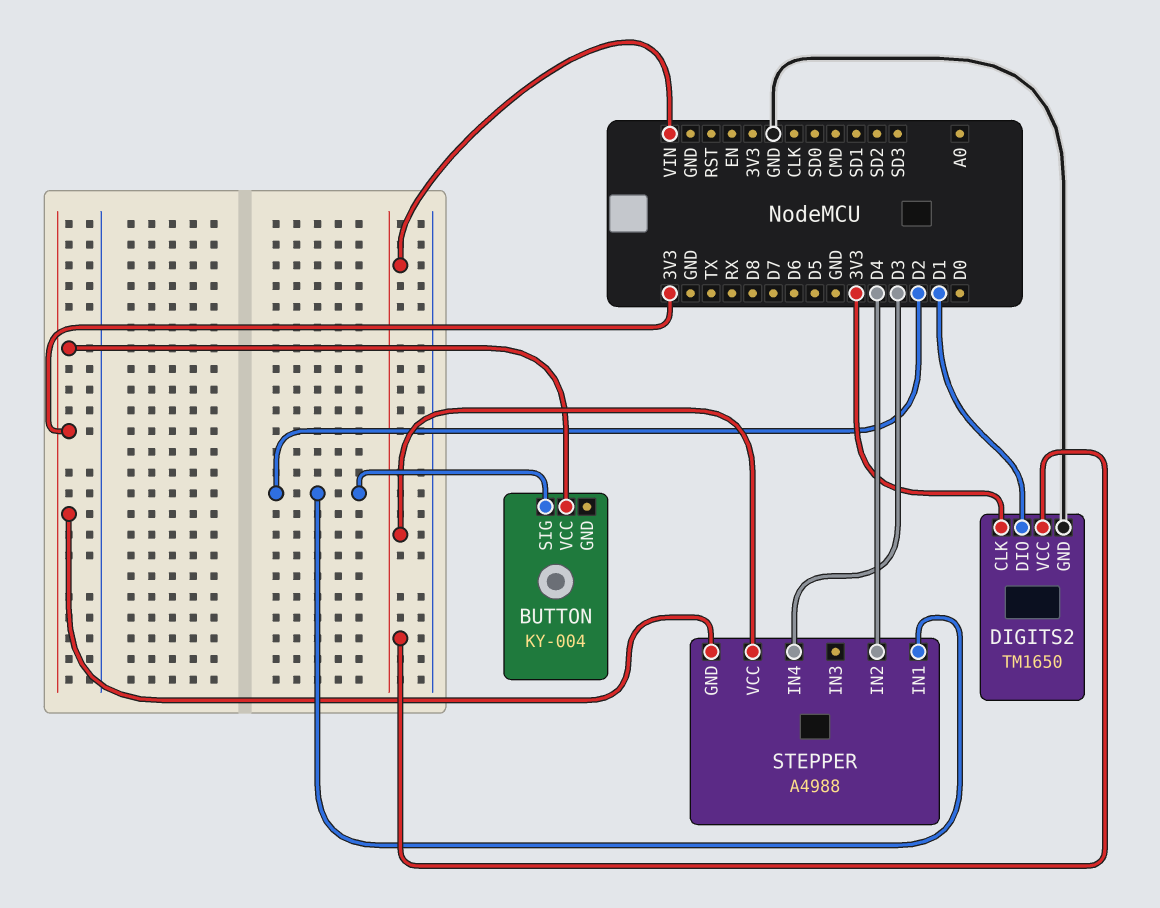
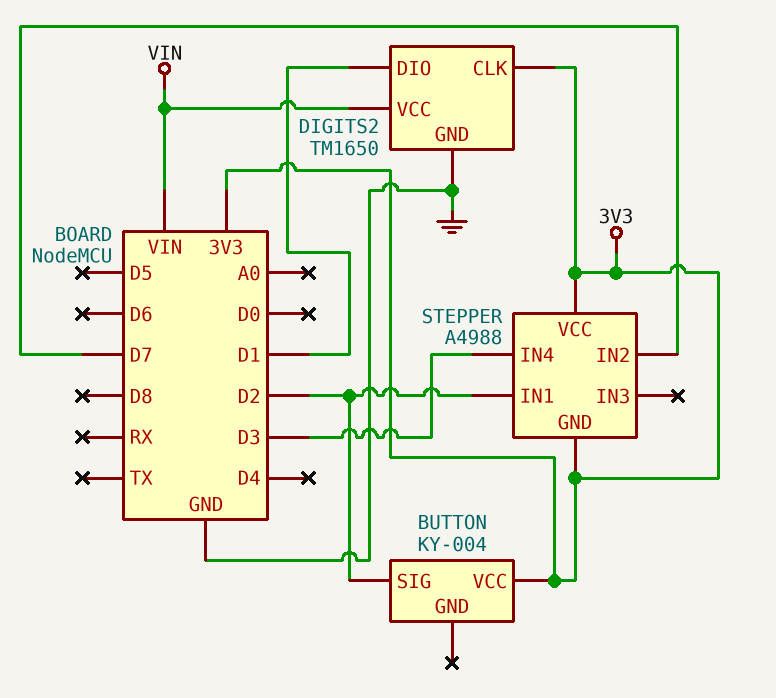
STEPPER pin IN2: D4 -> D7
STEPPER pin VCC: VIN -> 3V3

